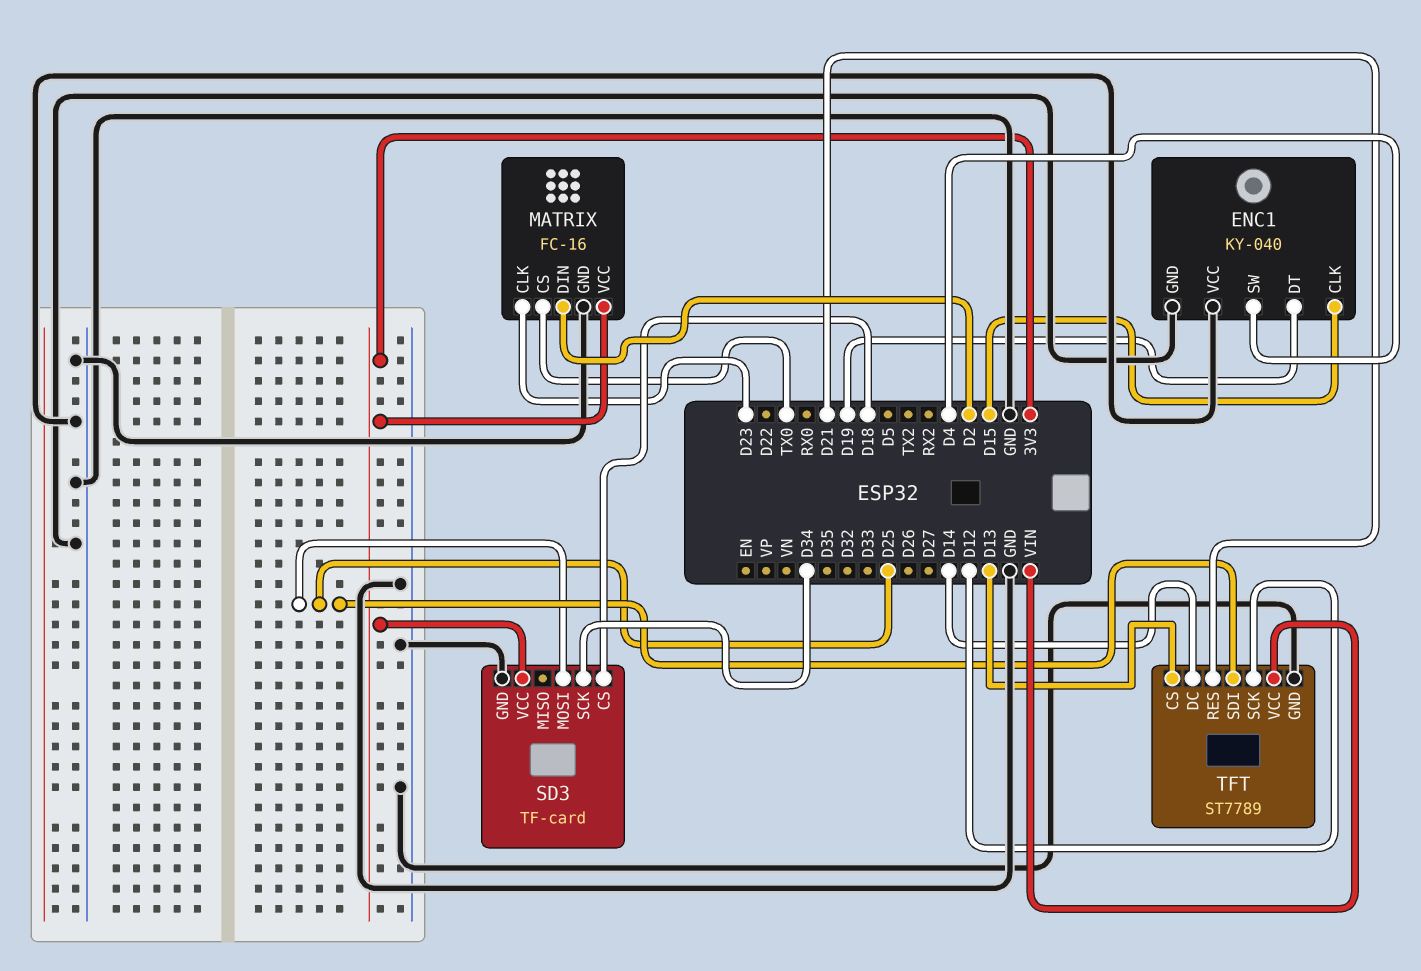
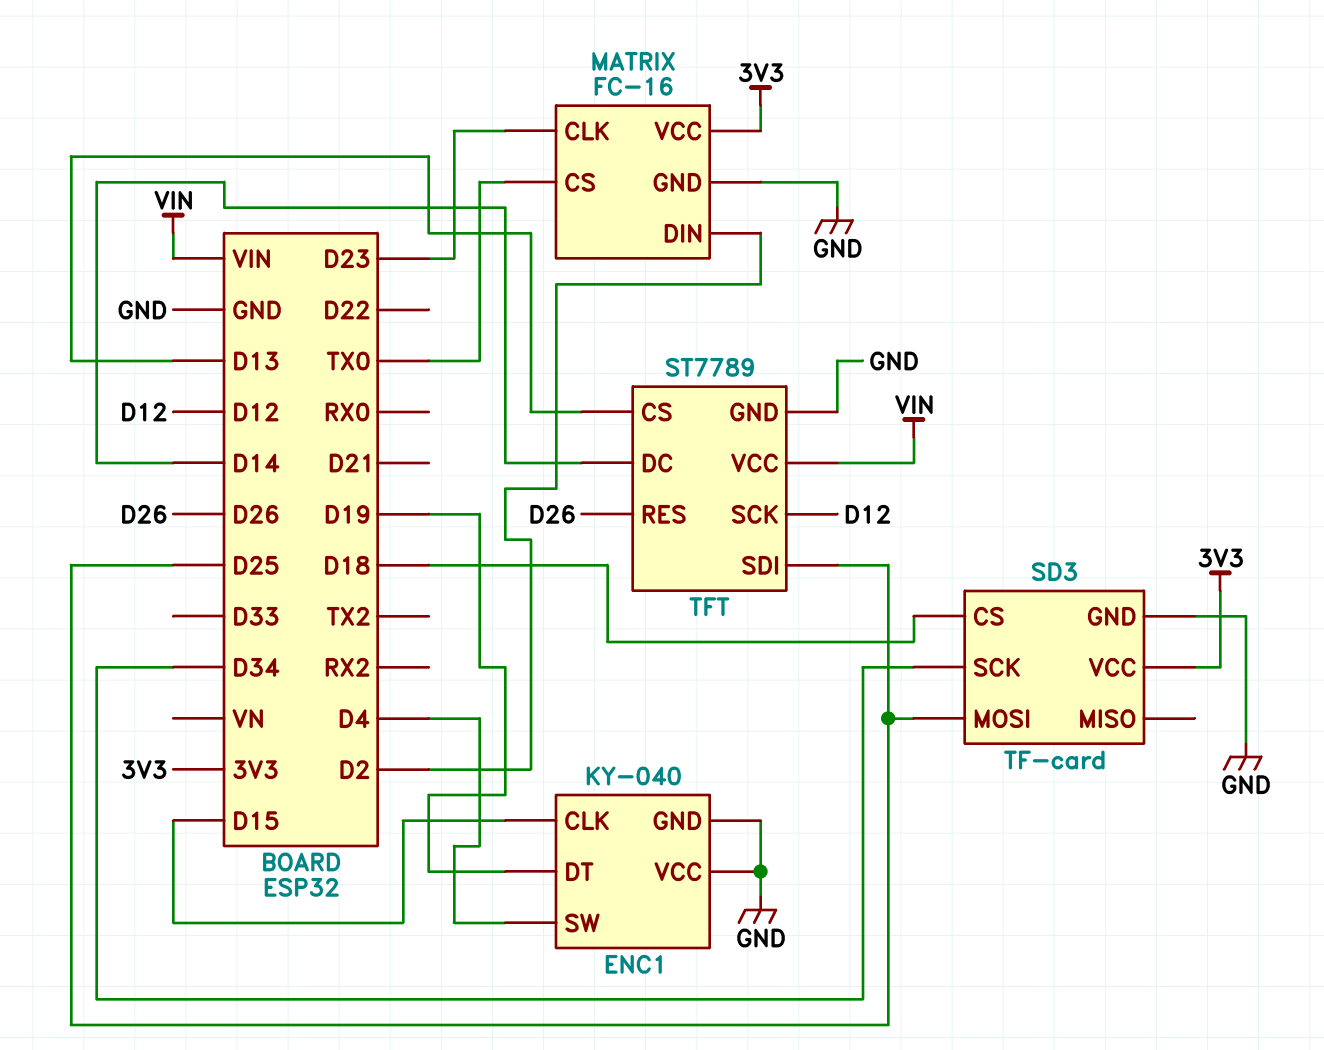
TFT pin RES: D21 -> D26

